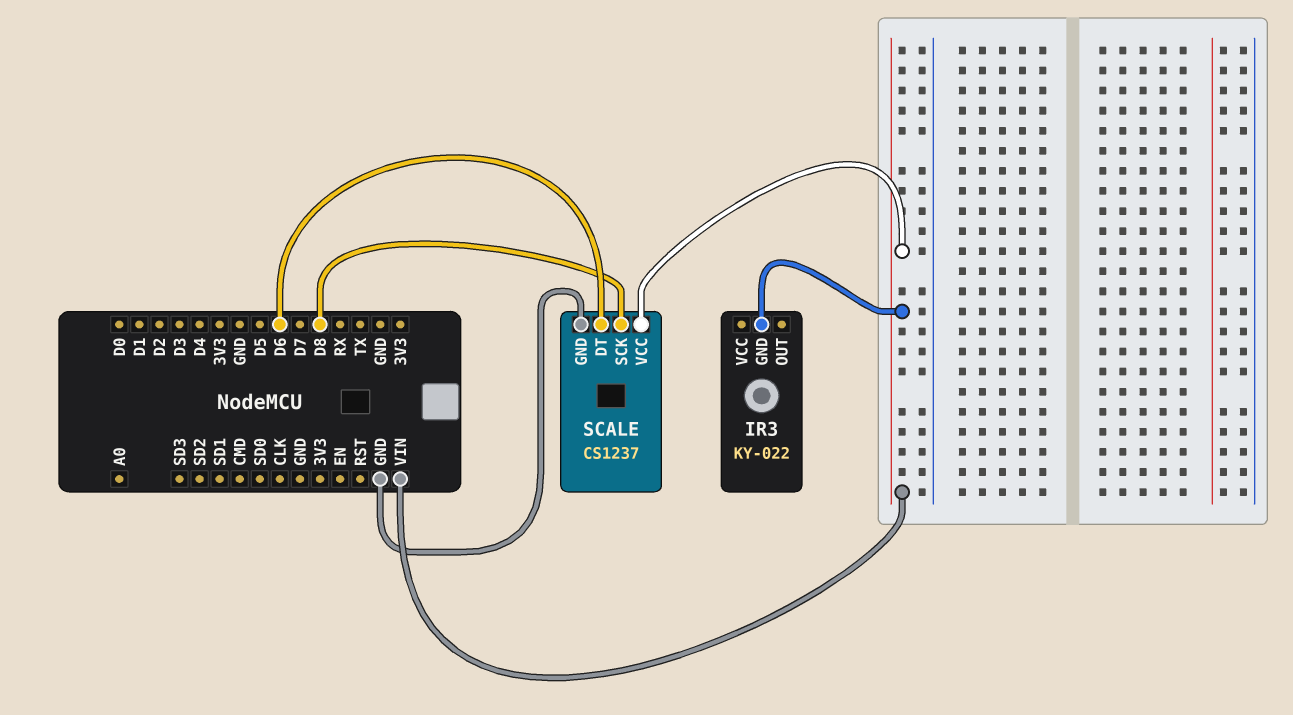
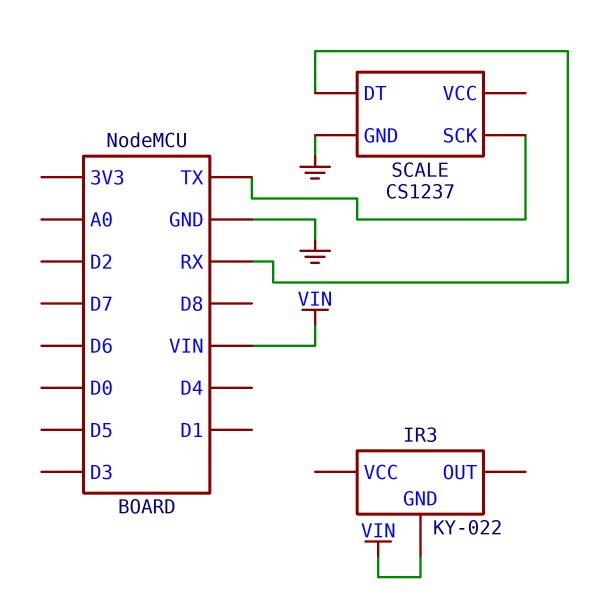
SCALE pin DT: D6 -> RX
SCALE pin SCK: D8 -> TX
SCALE pin VCC: VIN -> none

